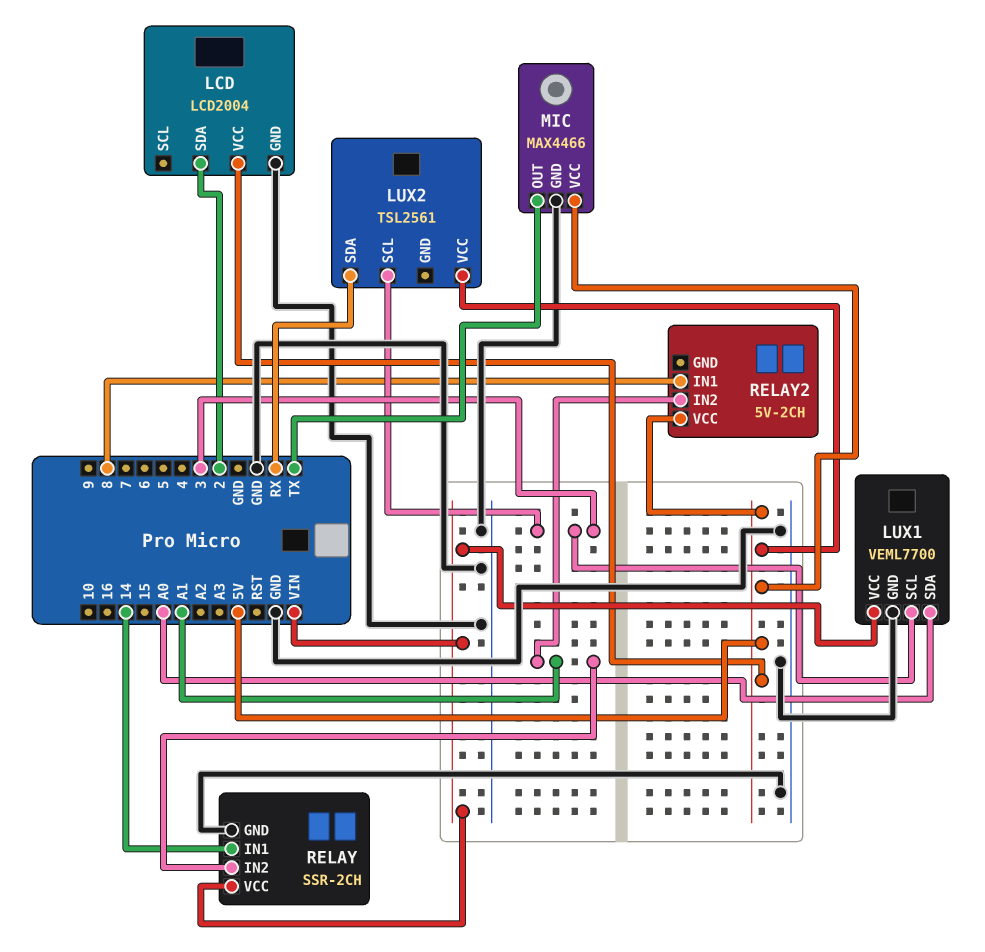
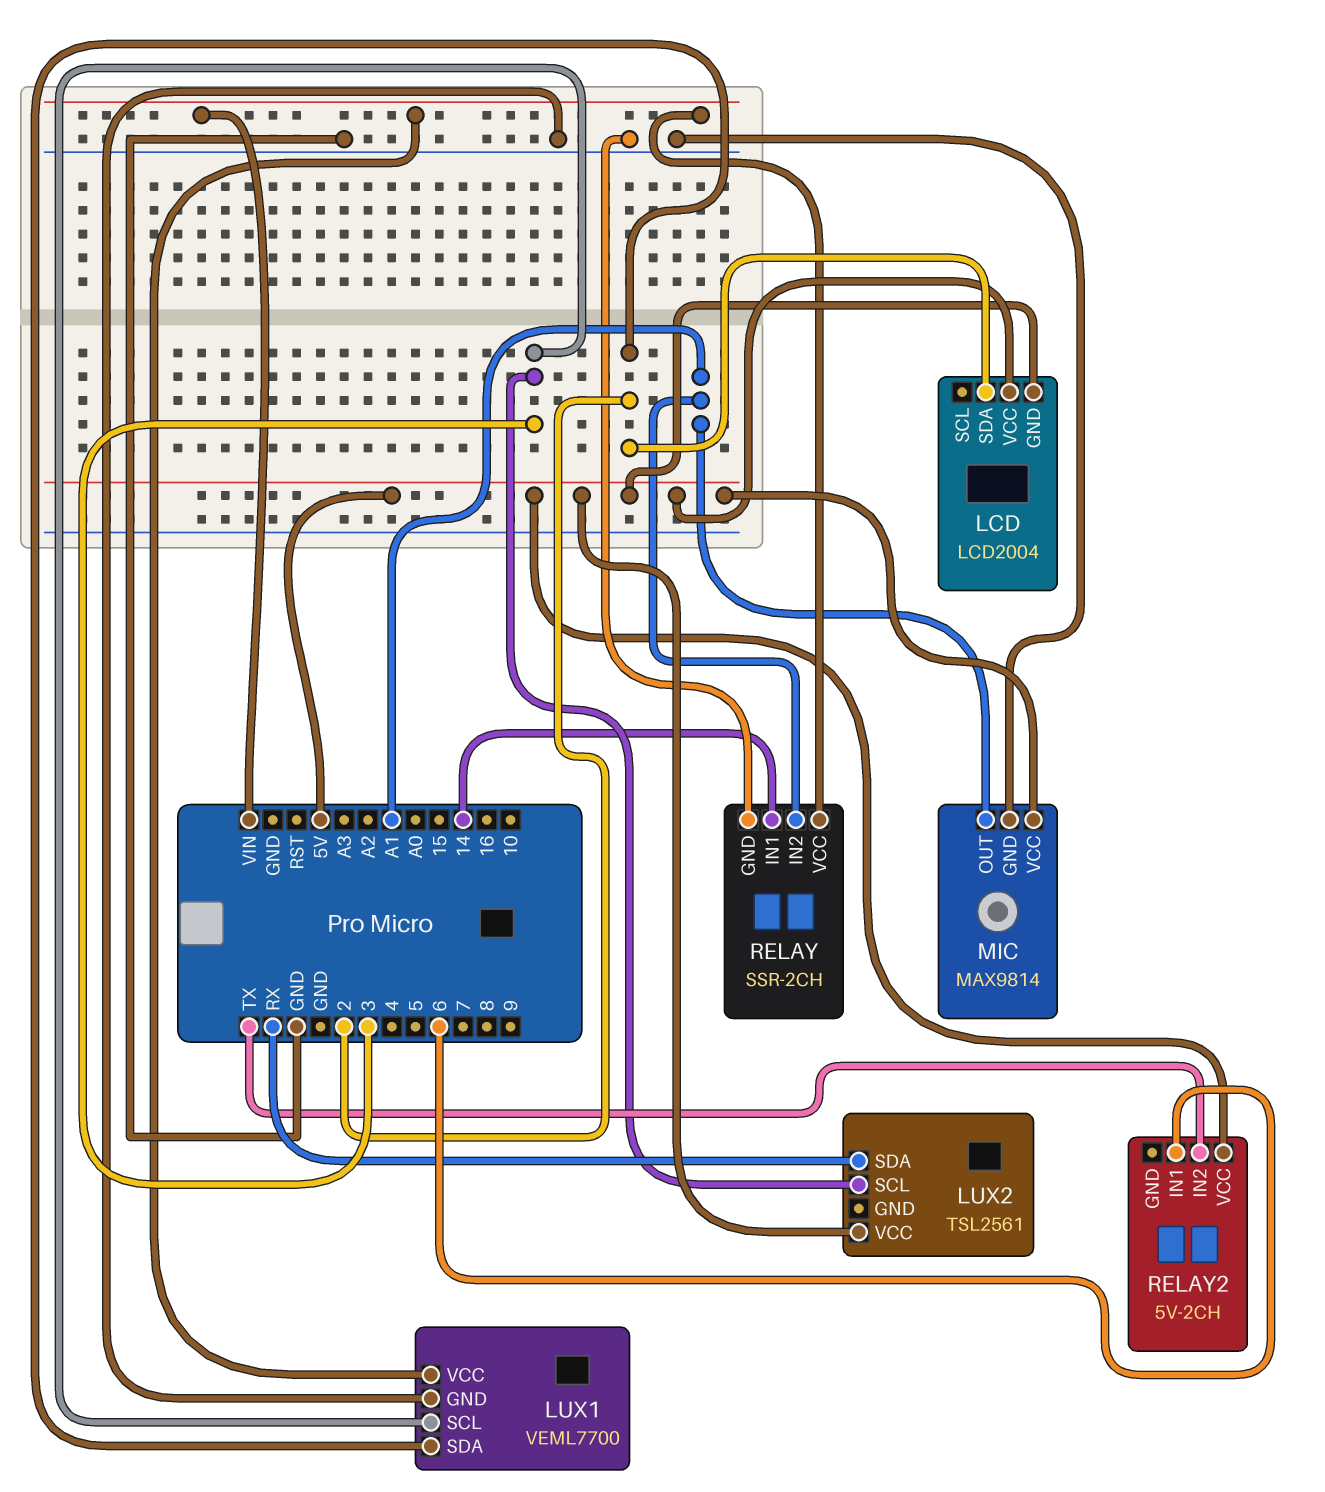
LCD pin GND: GND -> 5V
LUX1 pin SDA: A0 -> 2
MIC: MAX4466 -> MAX9814
MIC pin OUT: TX -> A1
RELAY2 pin IN1: 8 -> 6
RELAY2 pin IN2: A1 -> TX

